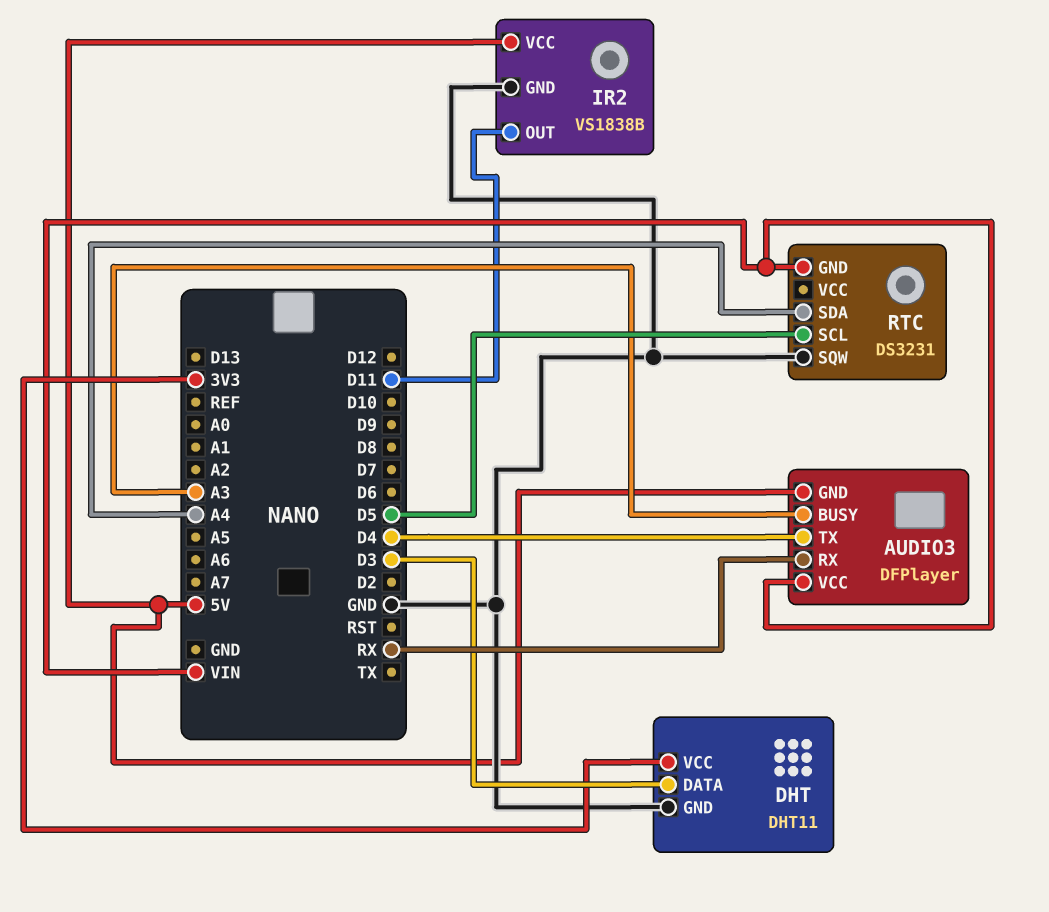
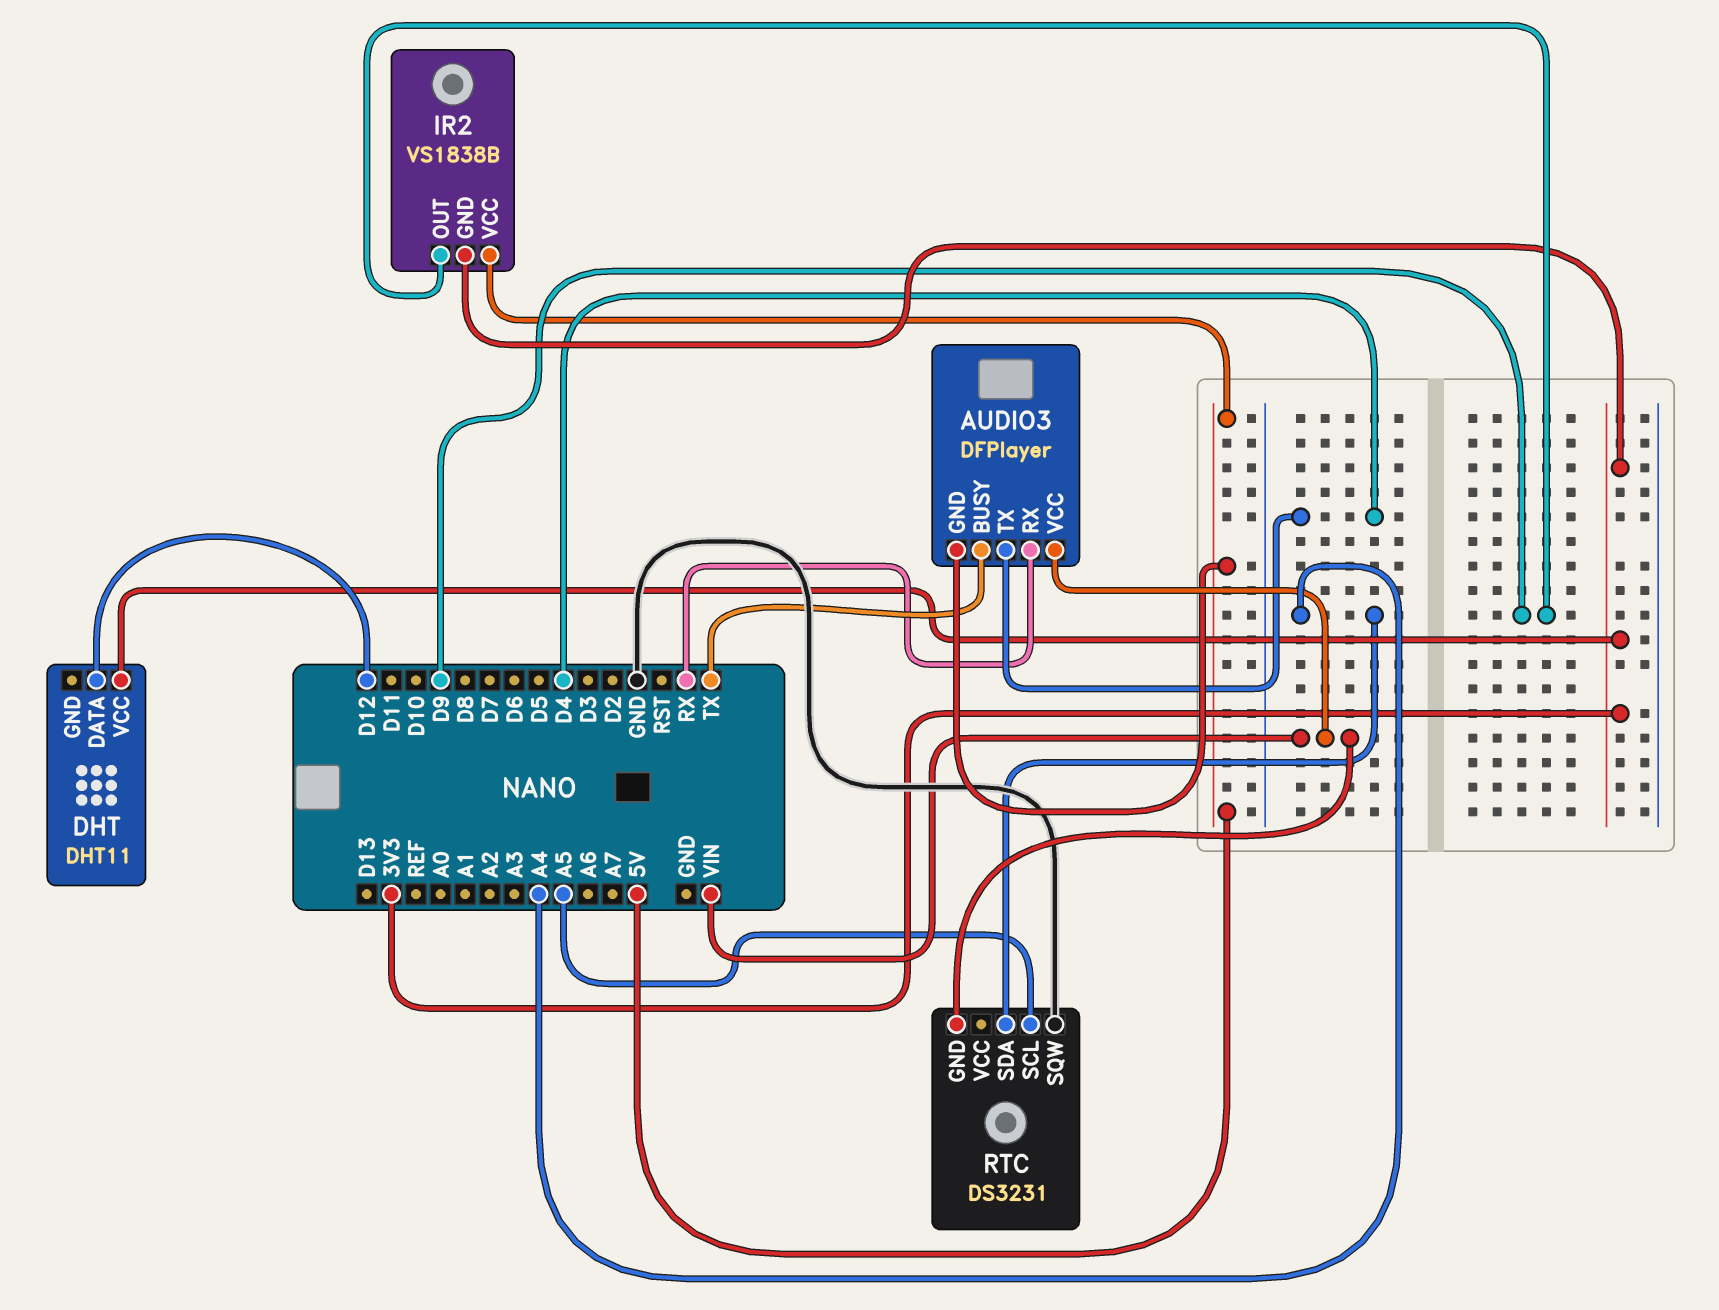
AUDIO3 pin BUSY: A3 -> TX
DHT pin DATA: D3 -> D12
DHT pin GND: GND -> none
IR2 pin GND: GND -> 3V3
IR2 pin OUT: D11 -> D9
RTC pin SCL: D5 -> A5

